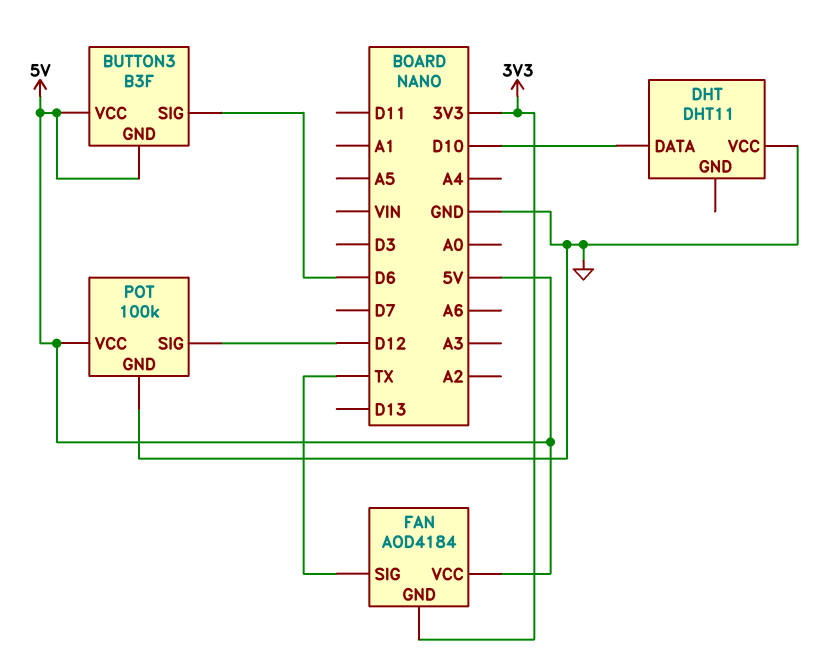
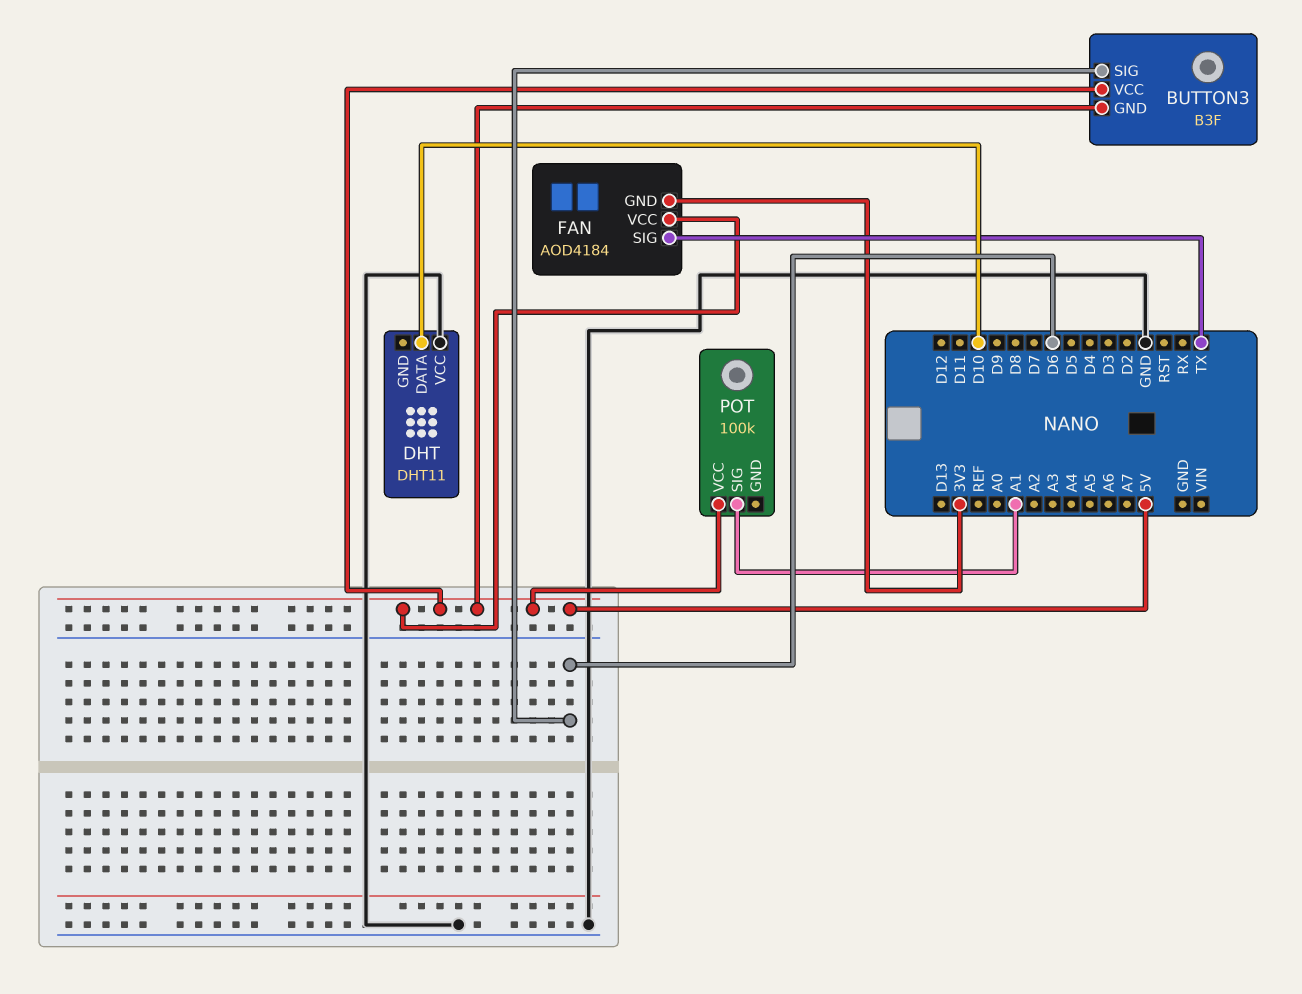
POT pin GND: GND -> none
POT pin SIG: D12 -> A1

